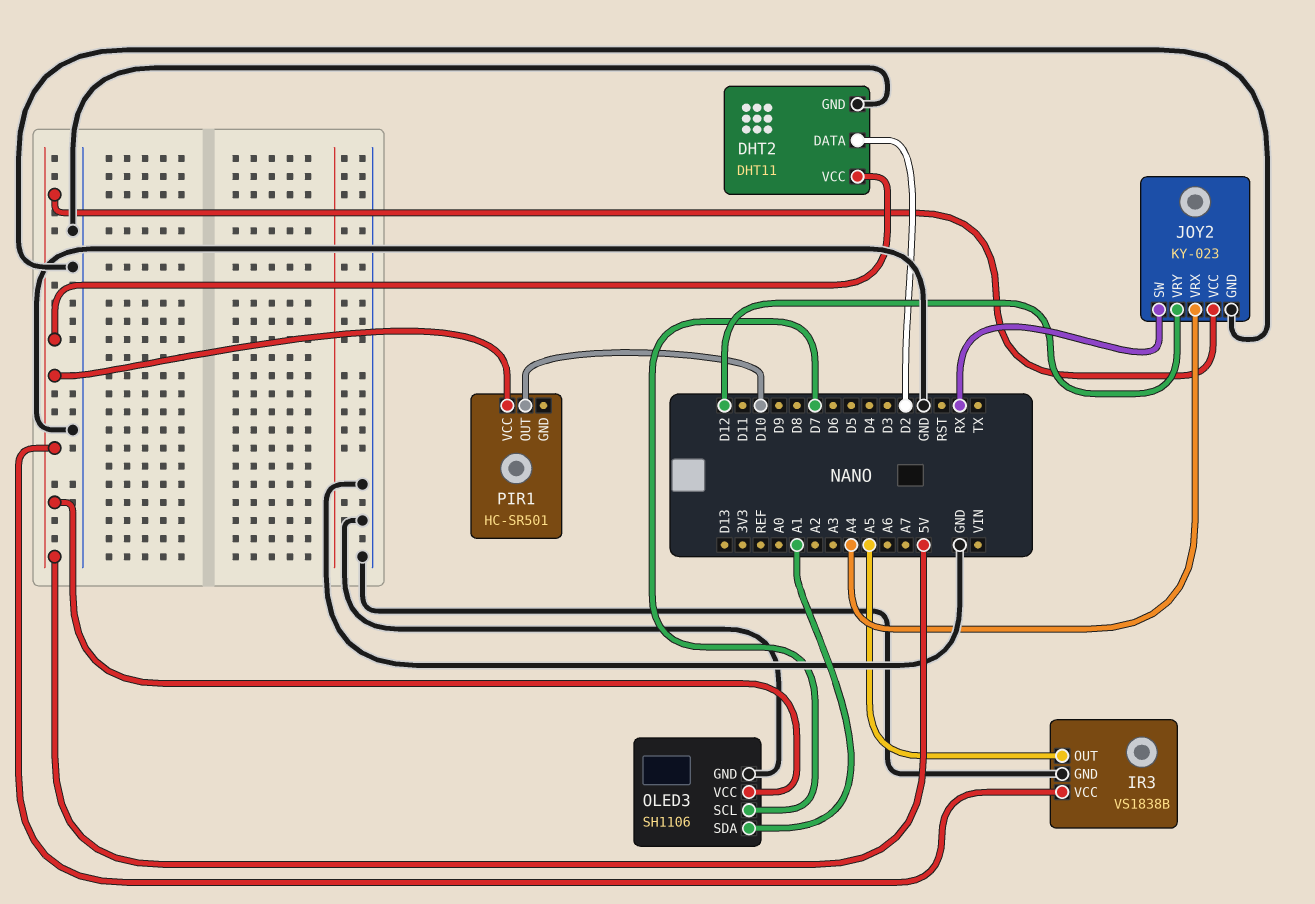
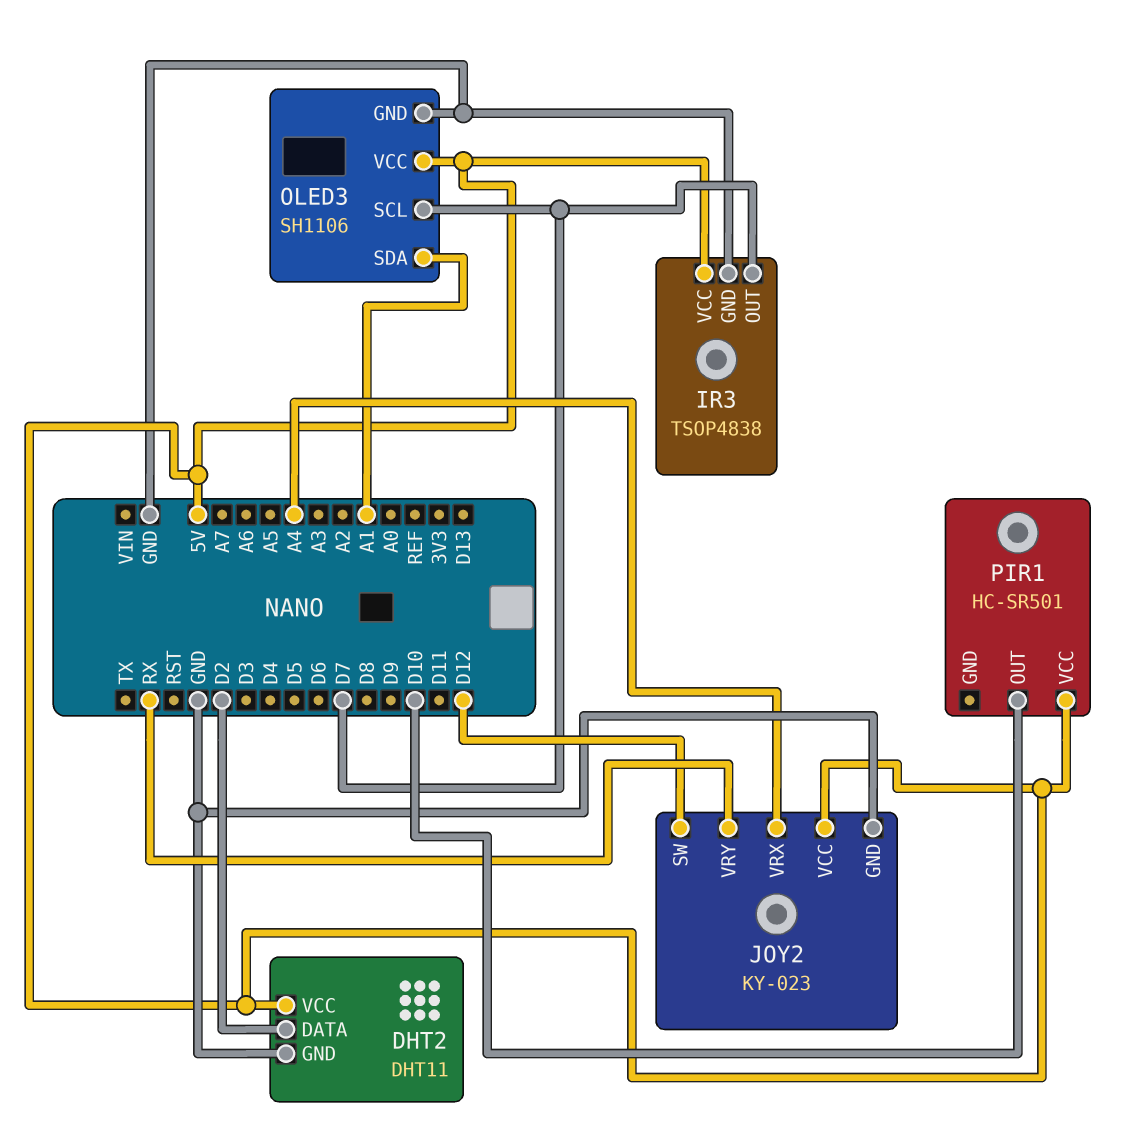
IR3: VS1838B -> TSOP4838
IR3 pin OUT: A5 -> D7
JOY2 pin SW: RX -> D12
JOY2 pin VRY: D12 -> RX

